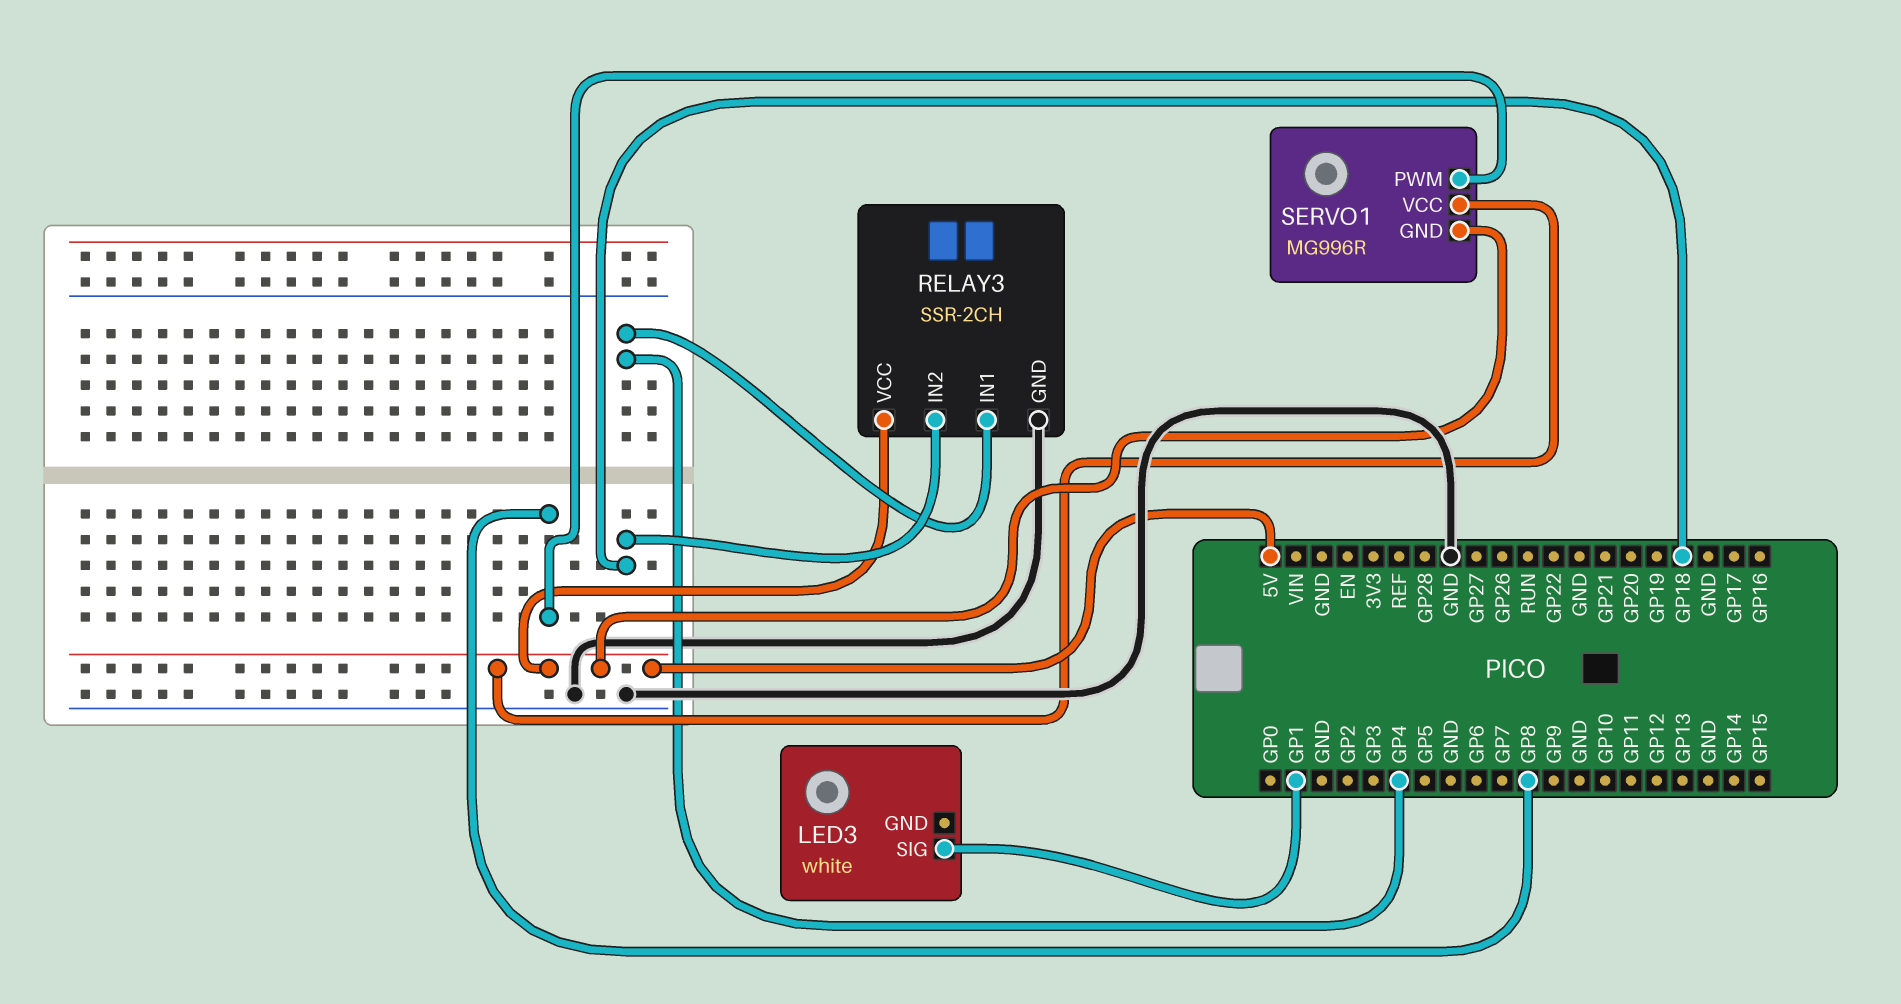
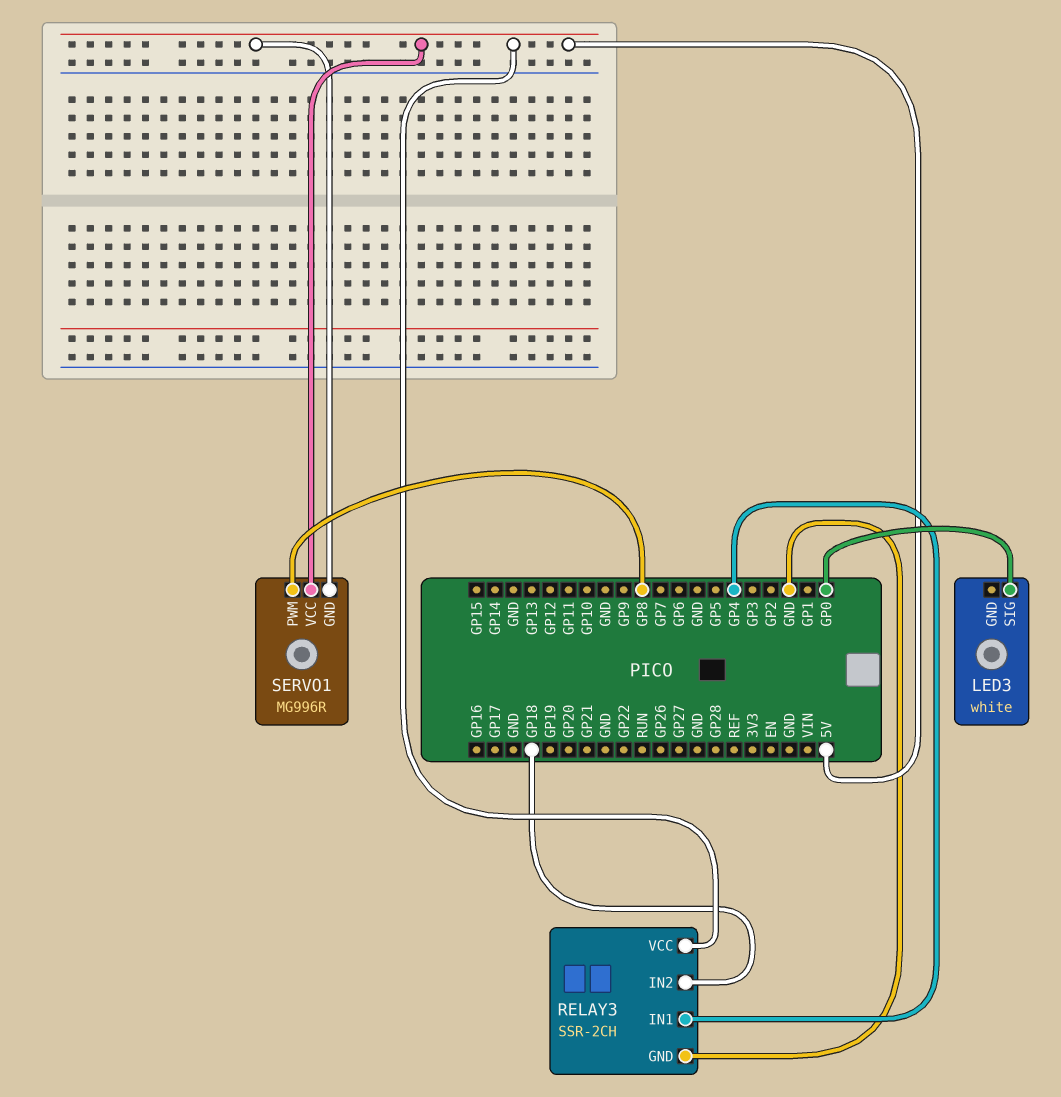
LED3 pin SIG: GP1 -> GP0

